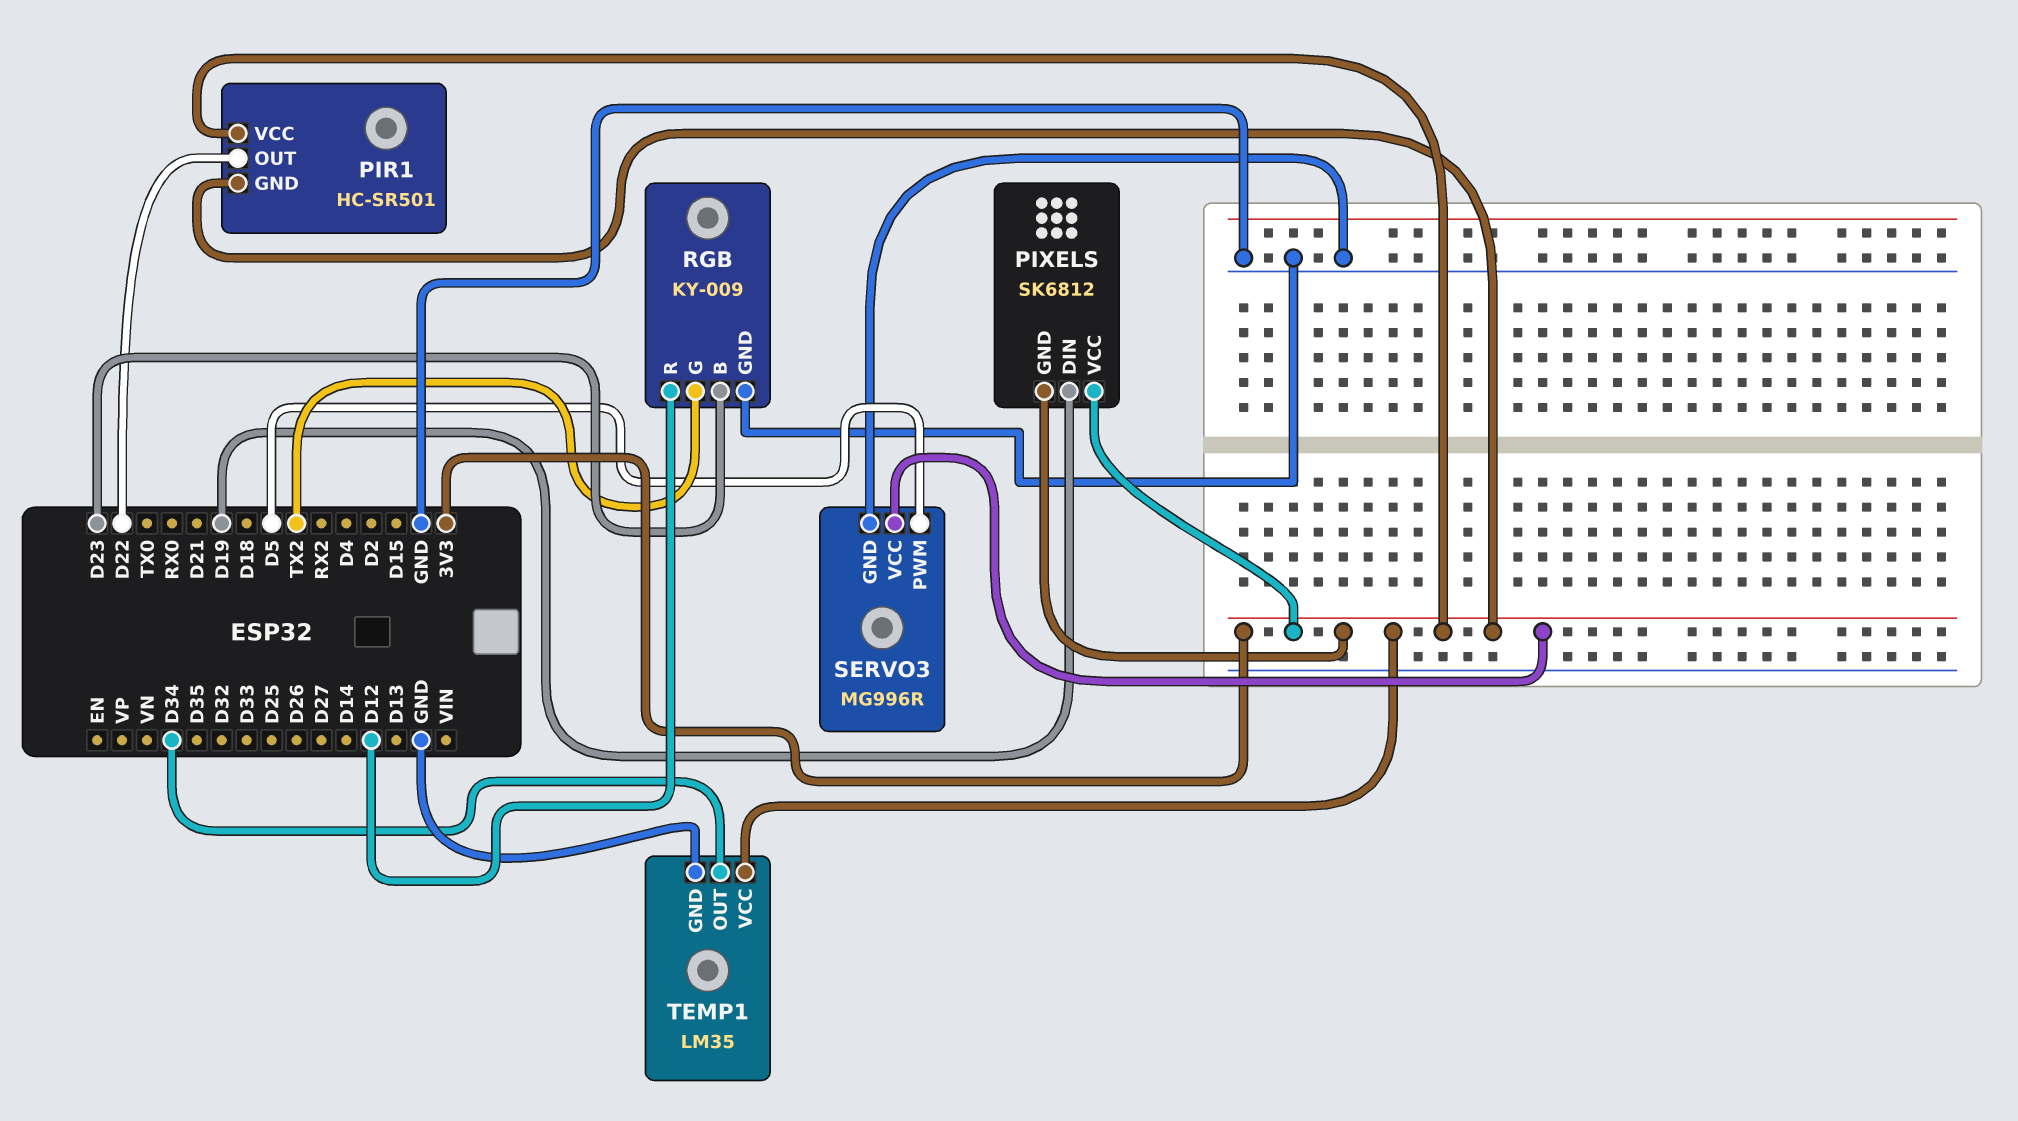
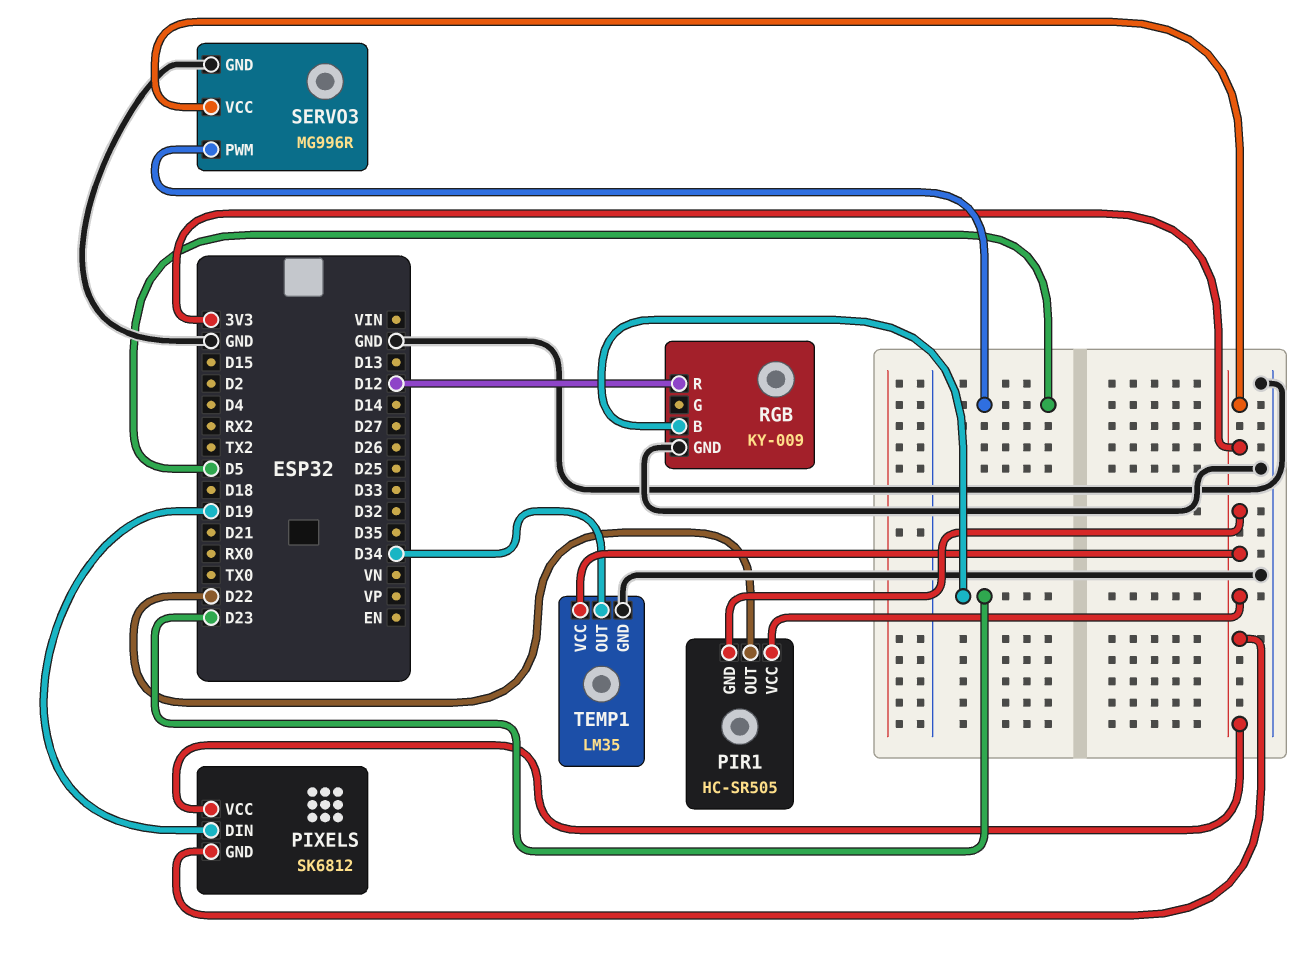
PIR1: HC-SR501 -> HC-SR505
RGB pin G: TX2 -> none

